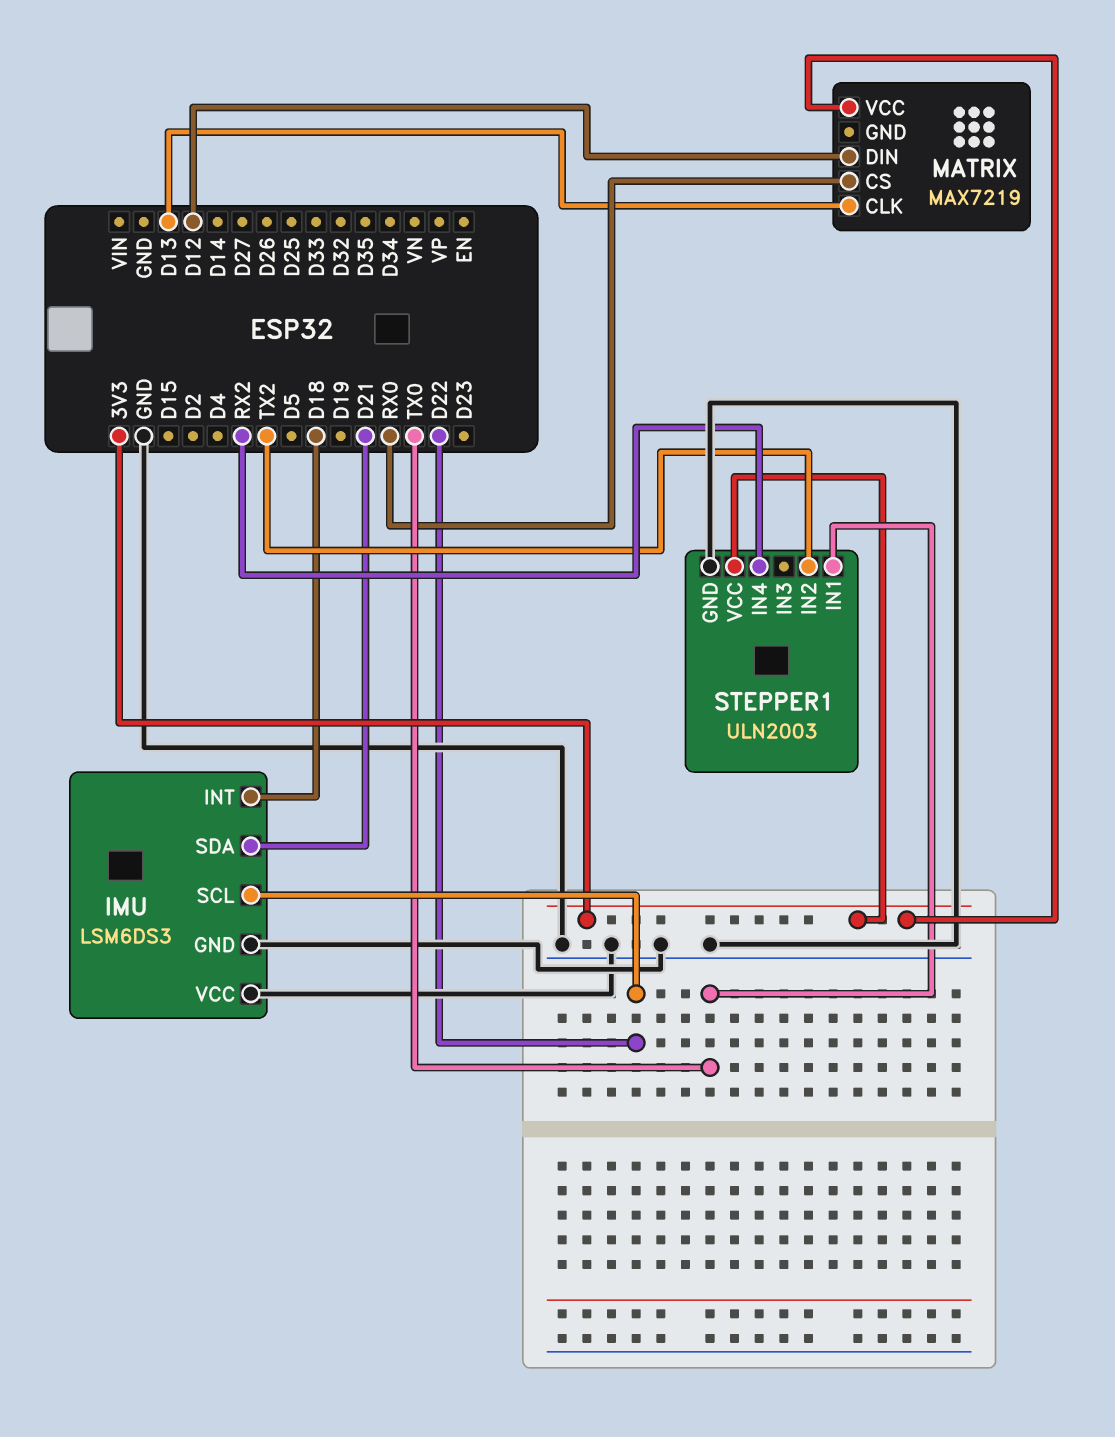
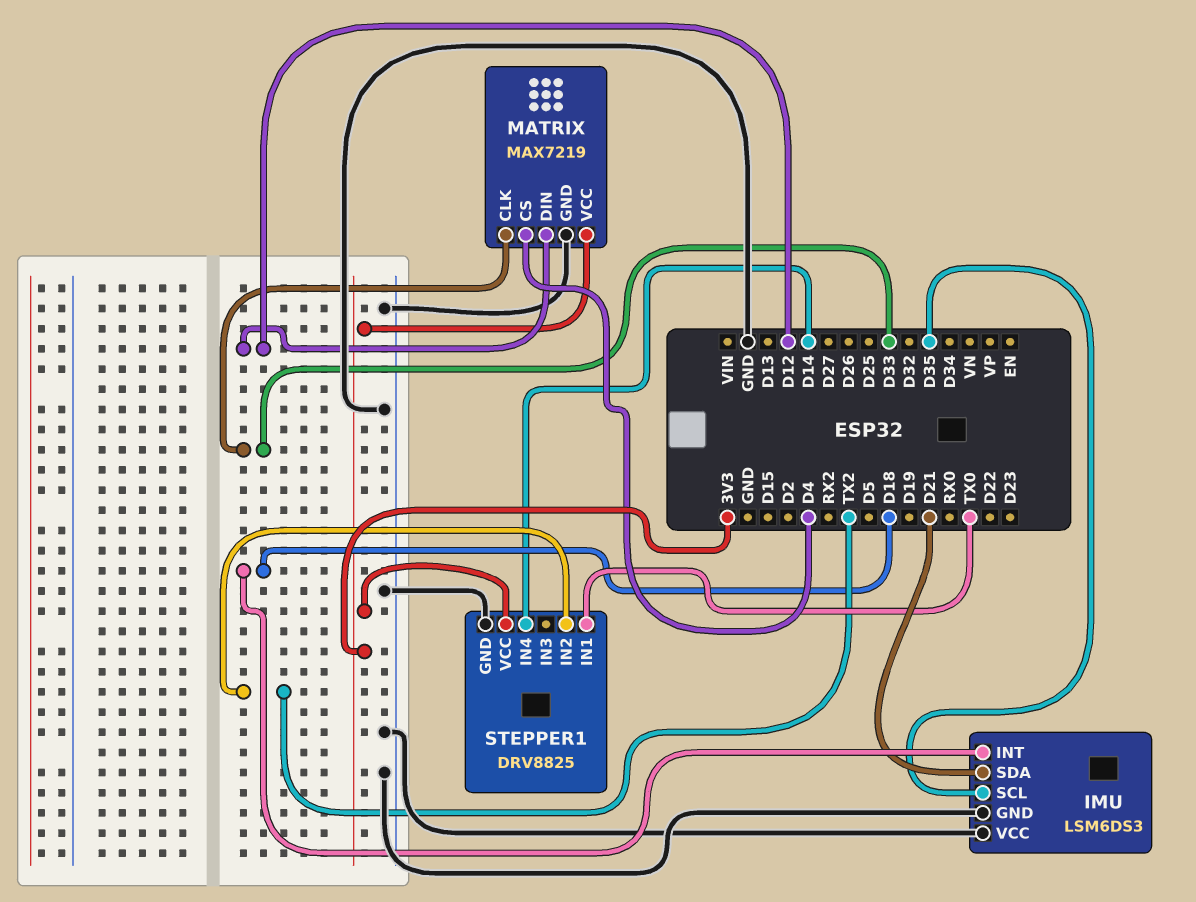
IMU pin SCL: D22 -> D35
MATRIX pin CLK: D13 -> D33
MATRIX pin CS: RX0 -> D4
MATRIX pin GND: none -> GND
STEPPER1: ULN2003 -> DRV8825
STEPPER1 pin IN4: RX2 -> D14

